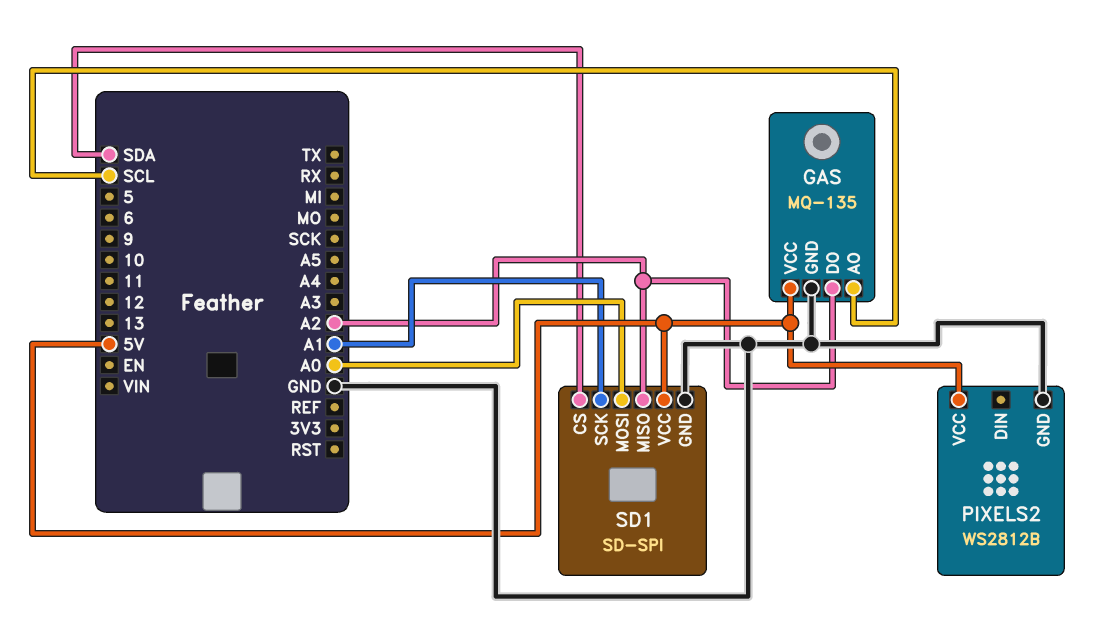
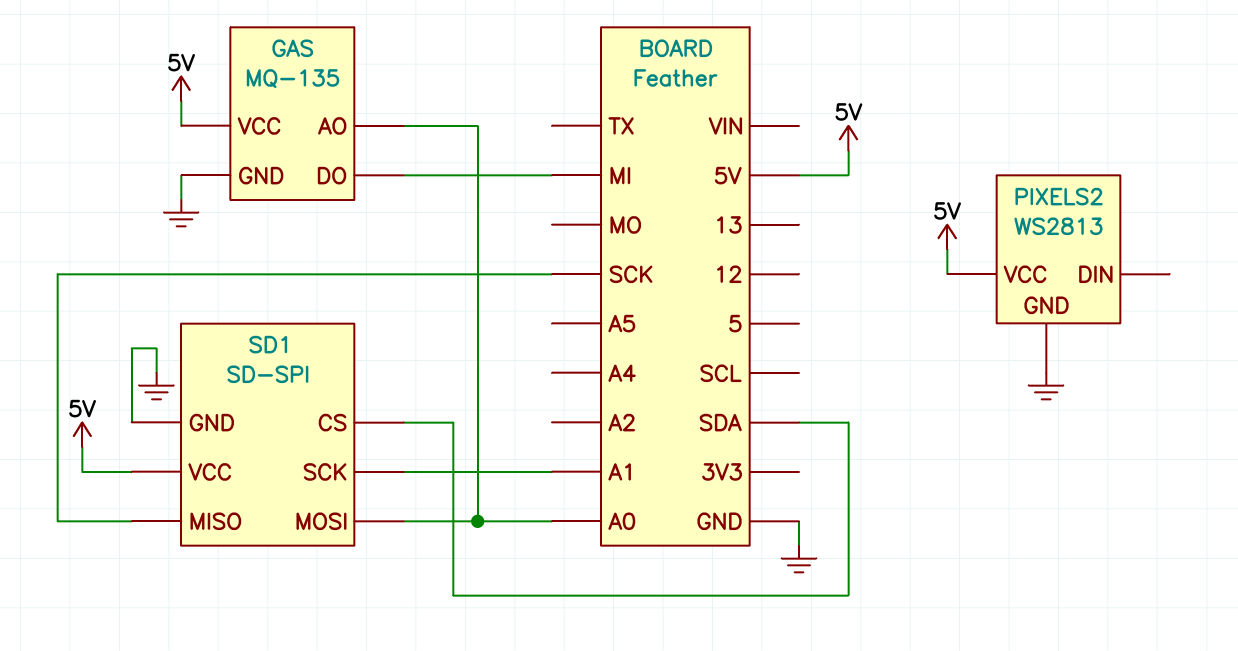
GAS pin AO: SCL -> A0
GAS pin DO: A2 -> MI
PIXELS2: WS2812B -> WS2813
SD1 pin MISO: A2 -> SCK

